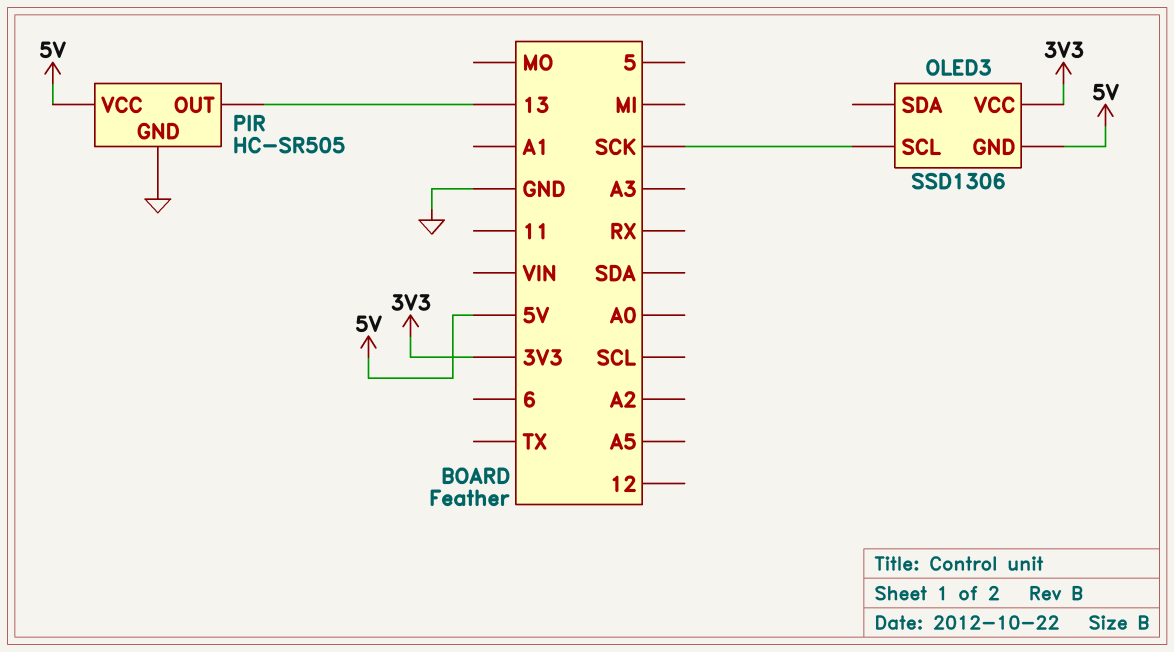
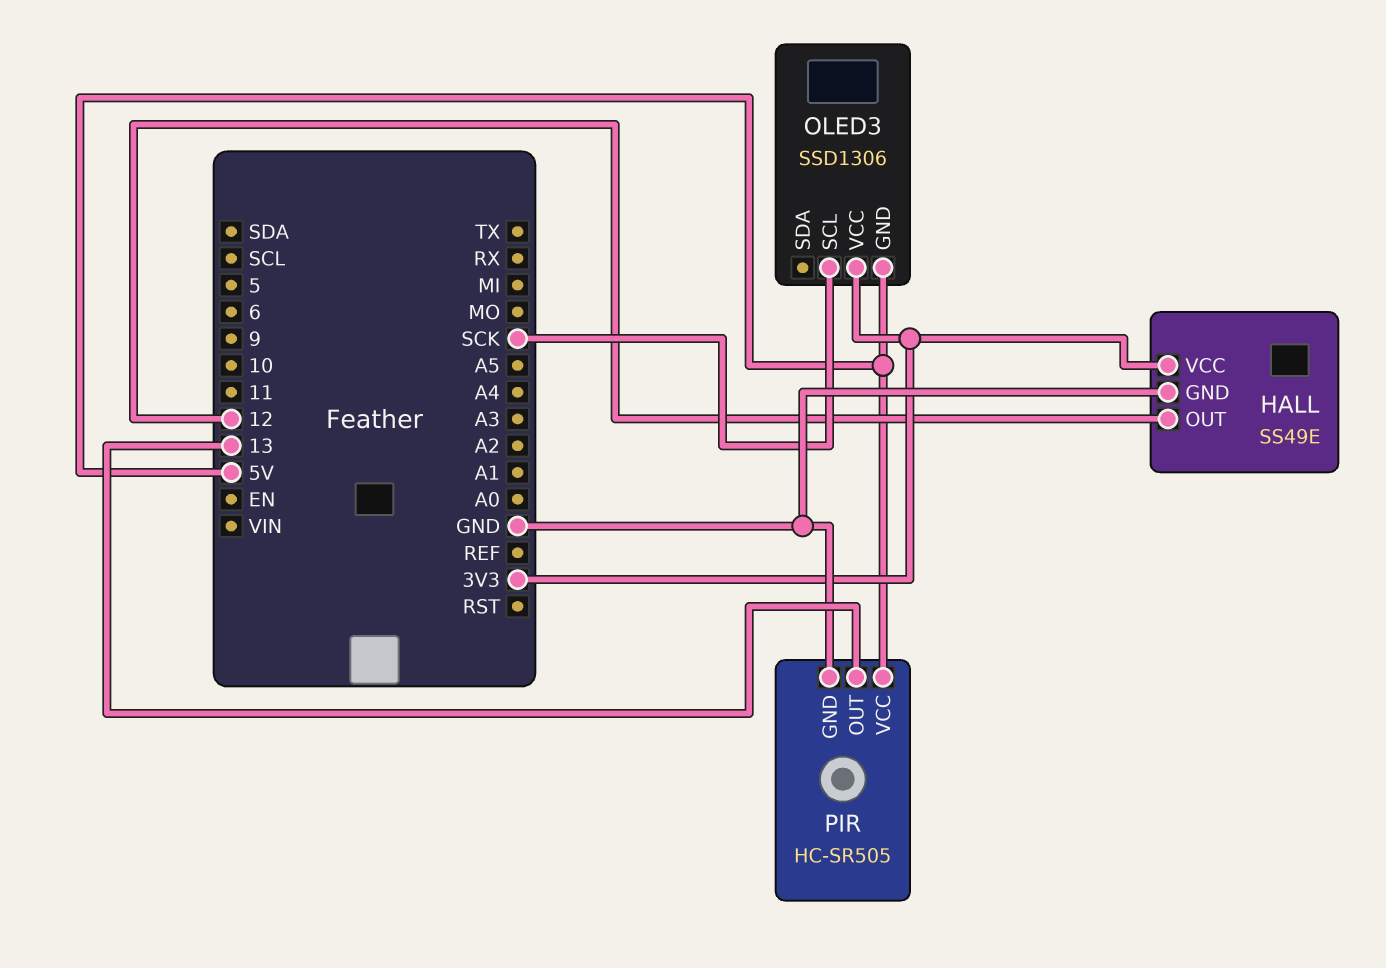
HALL: none -> SS49E
HALL pin GND: none -> GND
HALL pin OUT: none -> 12
HALL pin VCC: none -> 3V3

